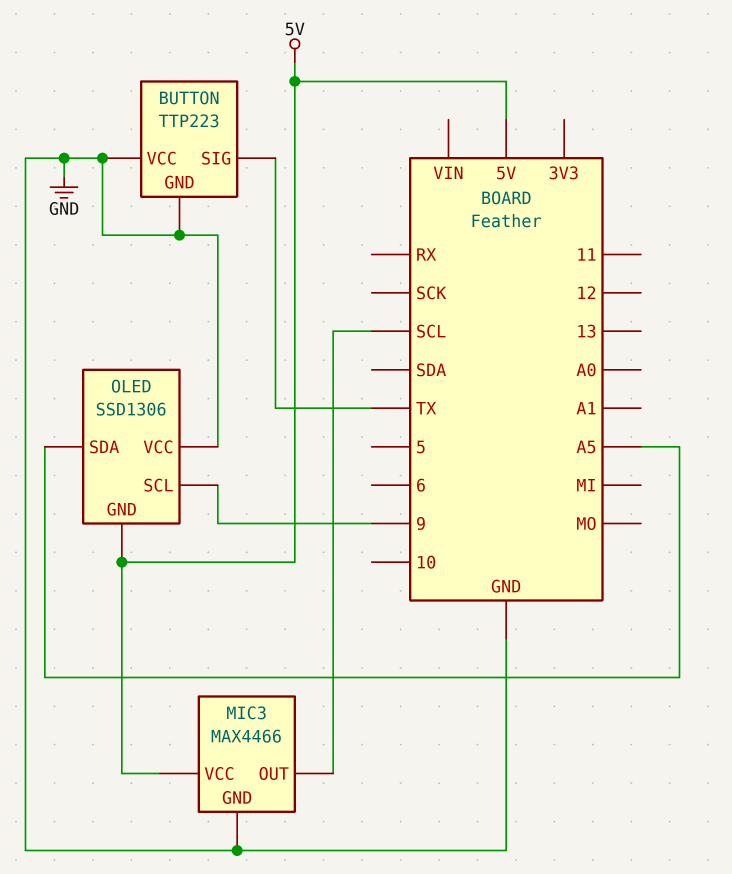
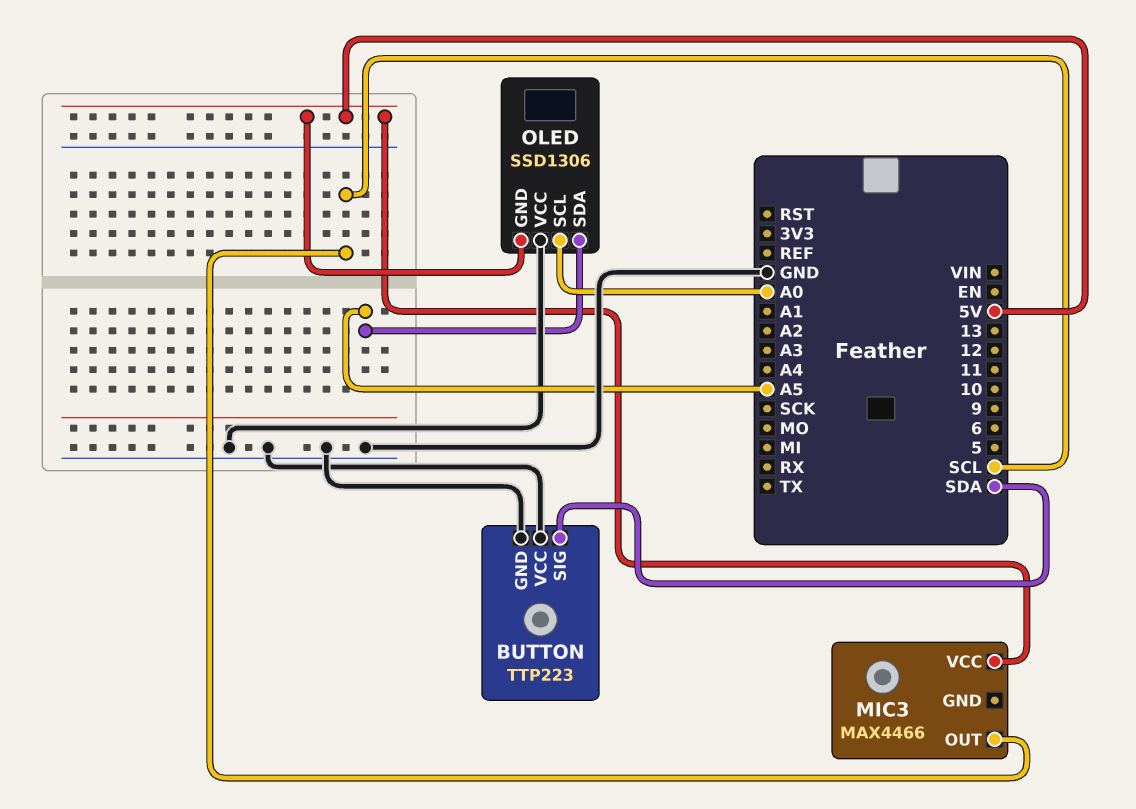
BUTTON pin SIG: TX -> SDA
MIC3 pin GND: GND -> none
OLED pin SCL: 9 -> A0

